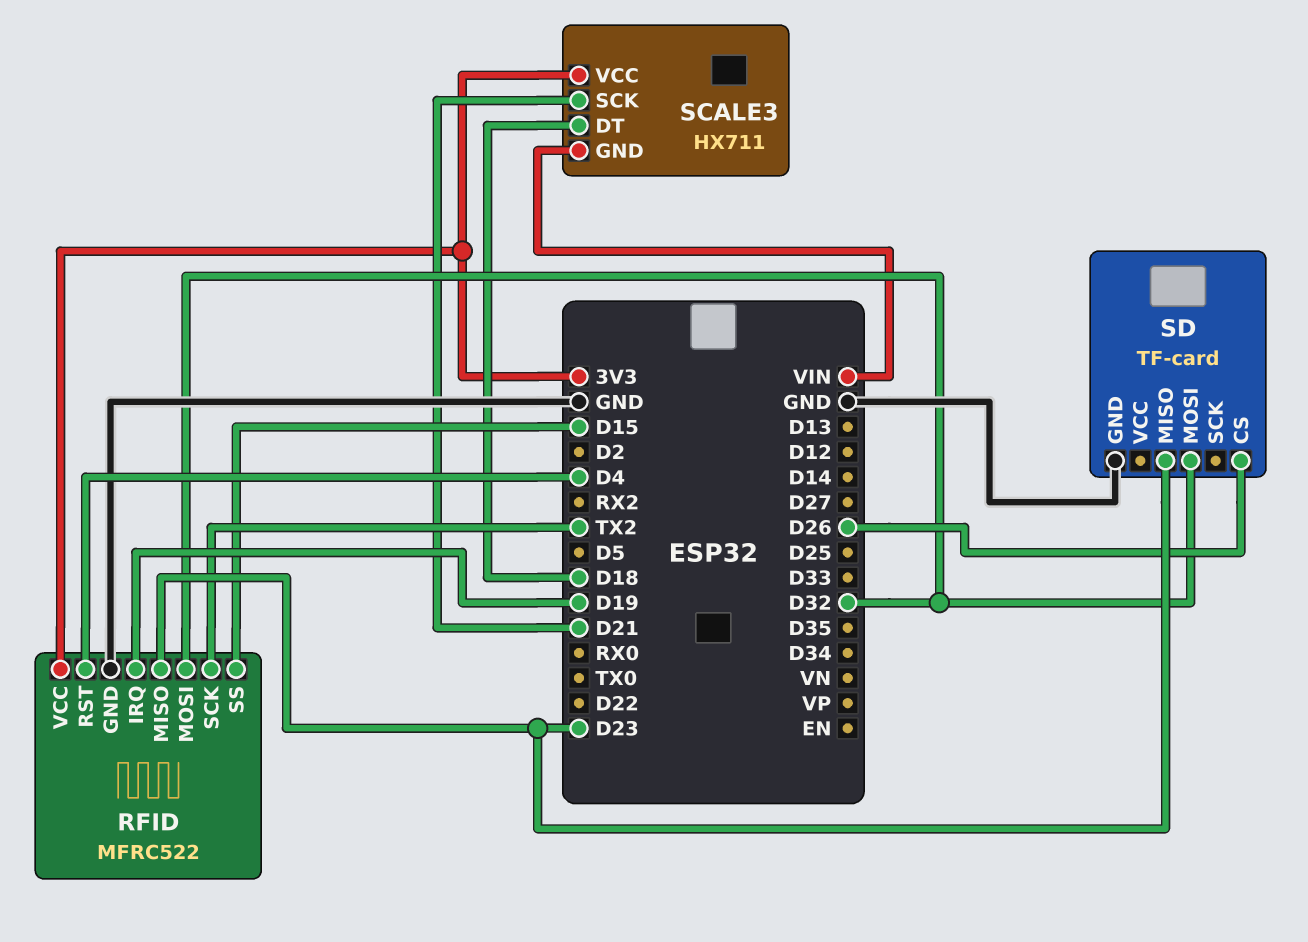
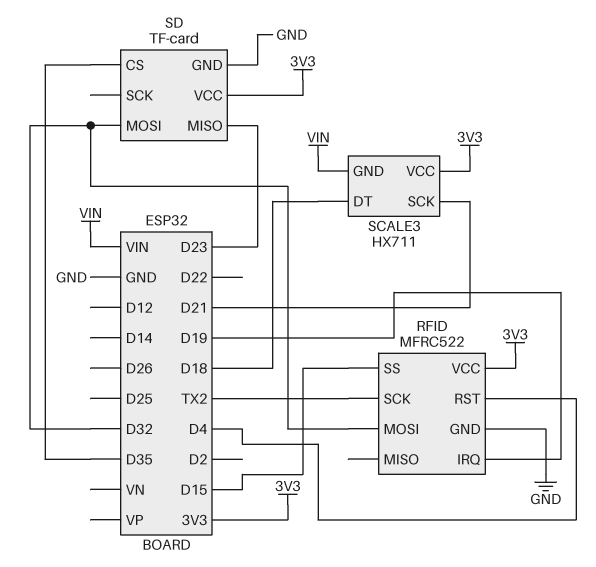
RFID pin MISO: D23 -> none
SD pin CS: D26 -> D35
SD pin VCC: none -> 3V3

